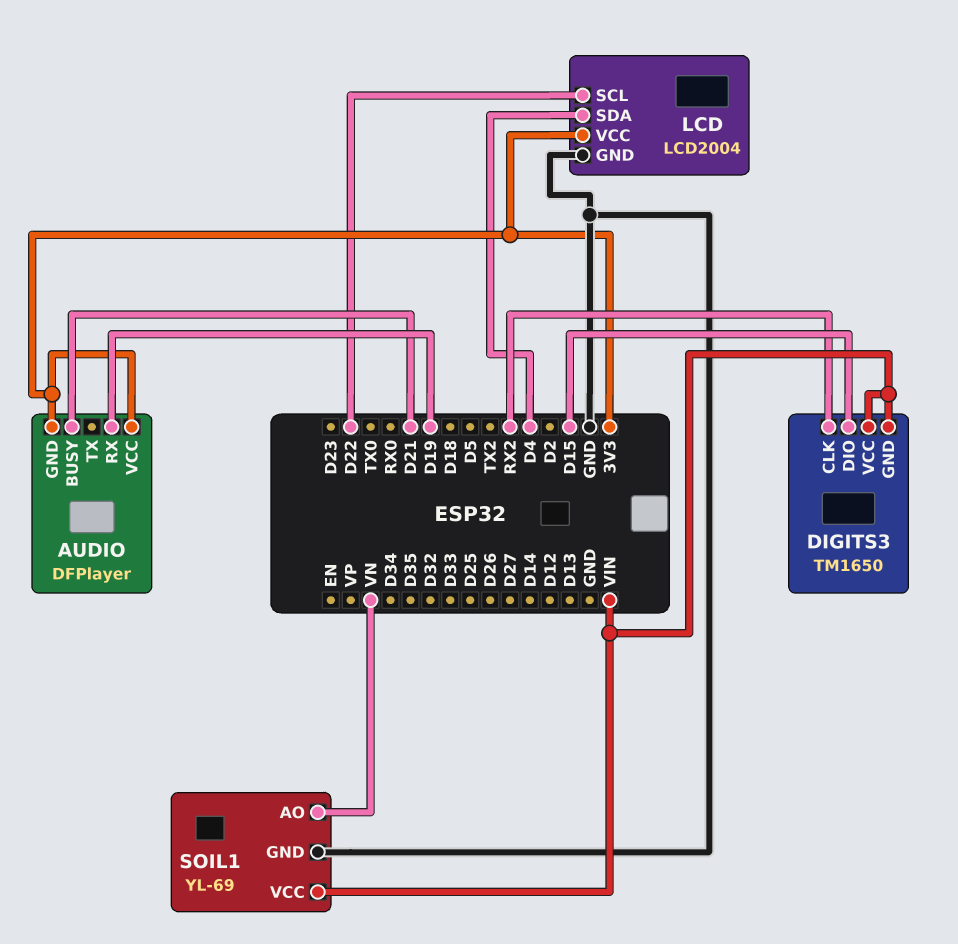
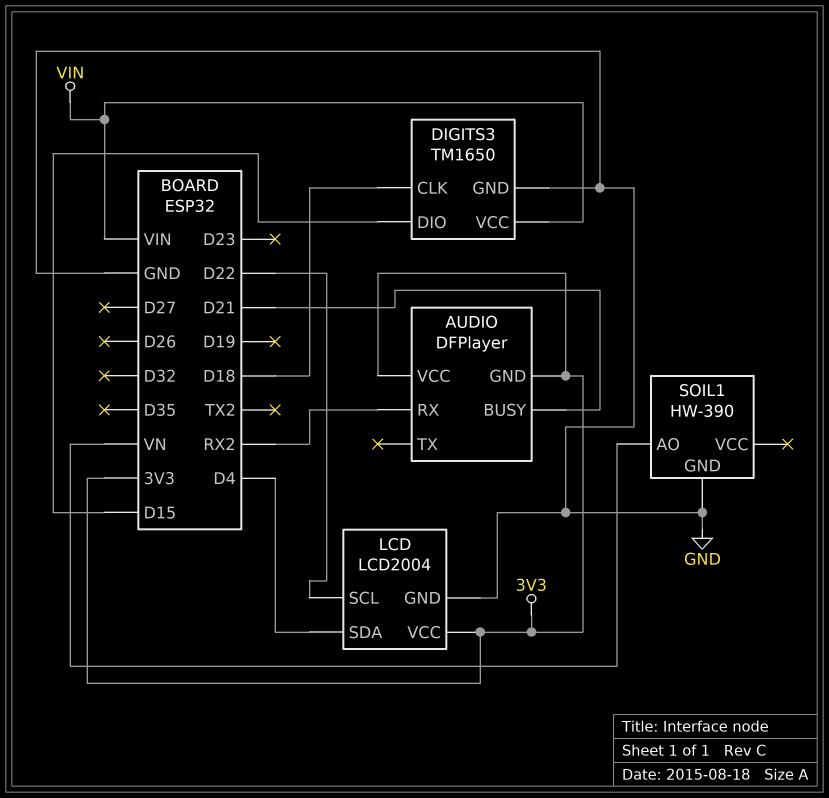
AUDIO pin RX: D19 -> RX2
DIGITS3 pin CLK: RX2 -> D18
DIGITS3 pin GND: VIN -> GND
SOIL1: YL-69 -> HW-390
SOIL1 pin VCC: VIN -> none

